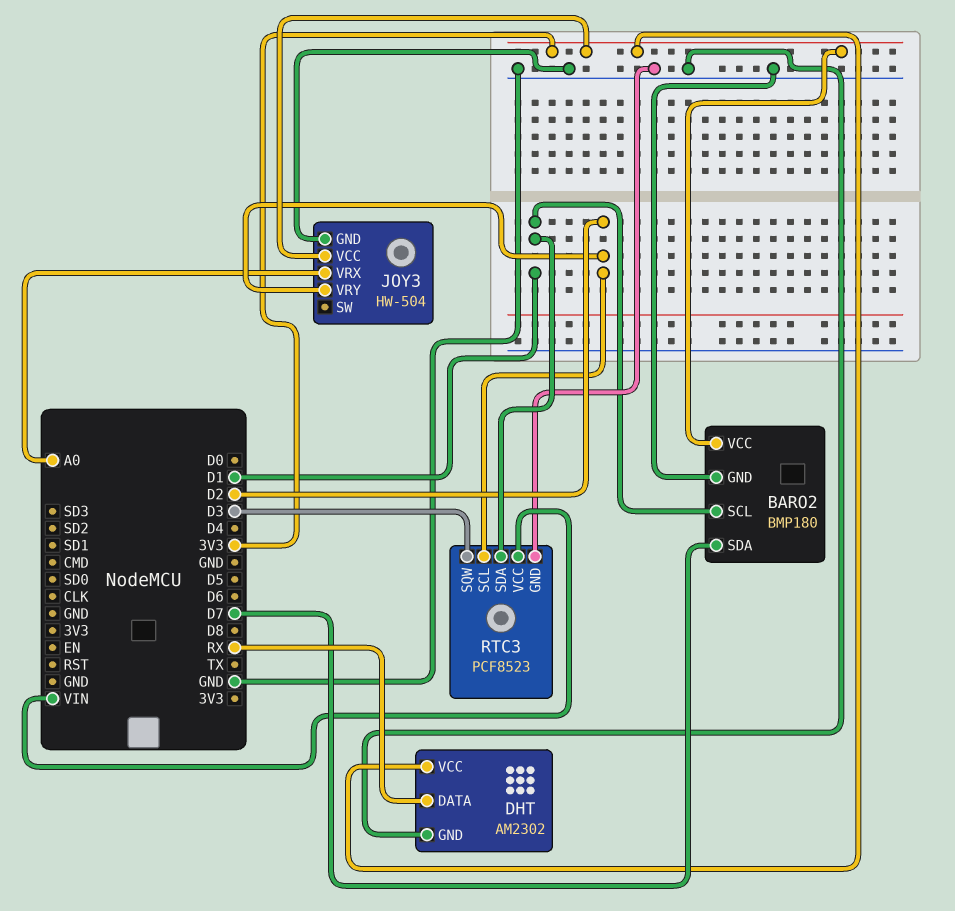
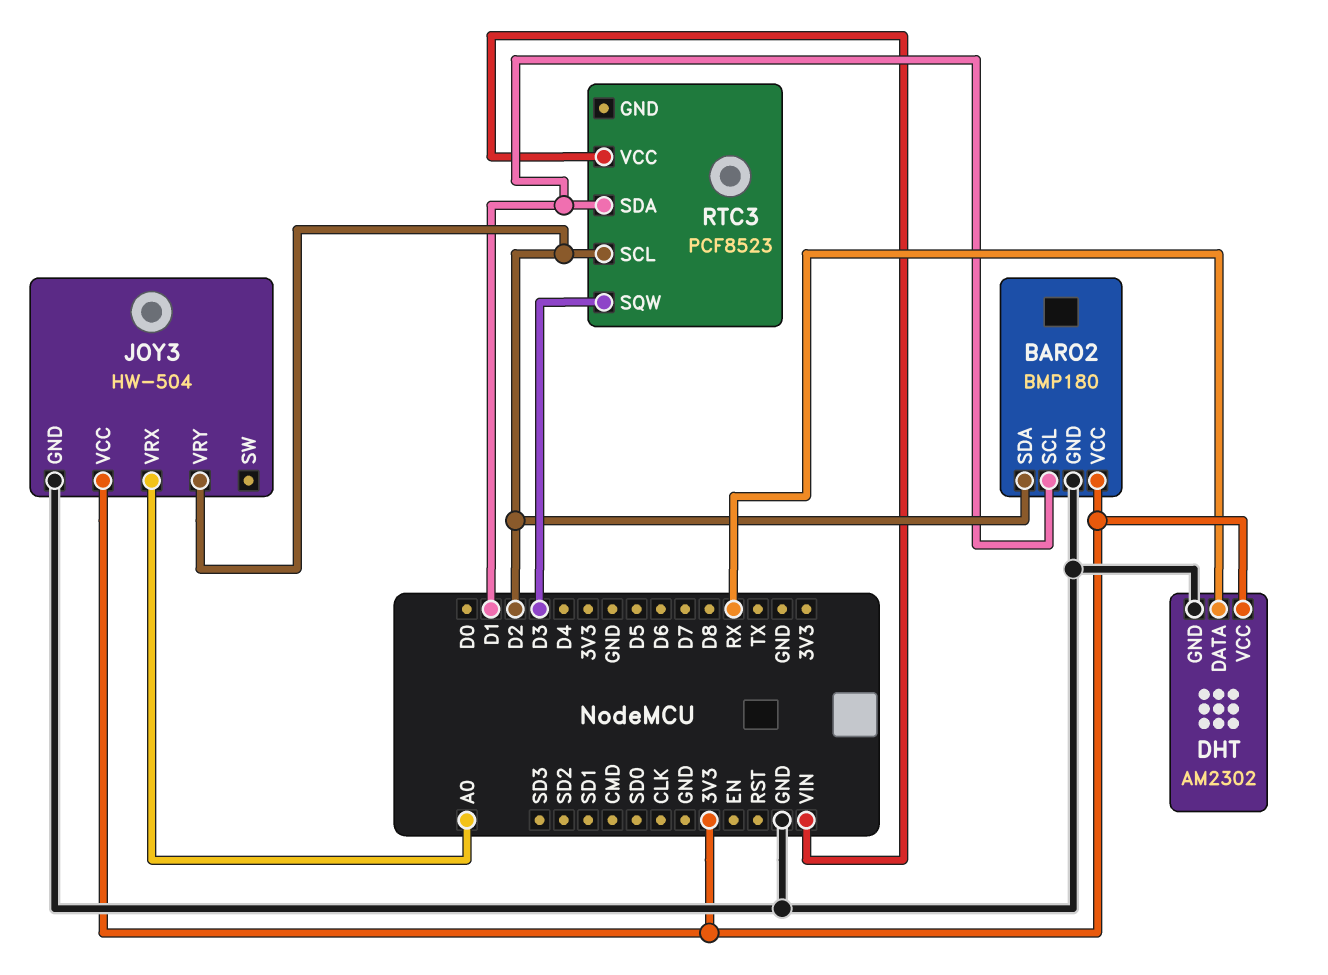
BARO2 pin SDA: D7 -> D2
RTC3 pin GND: GND -> none

